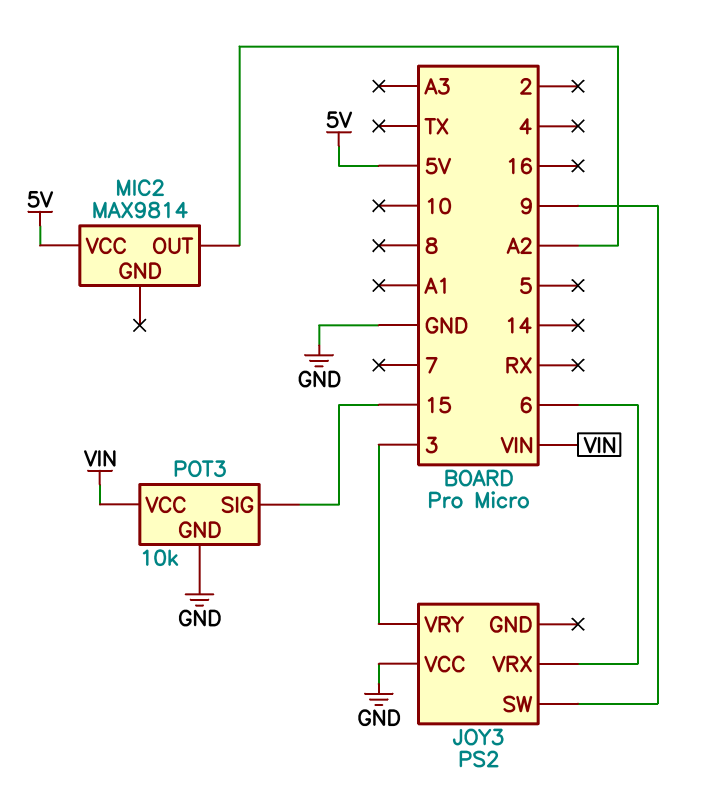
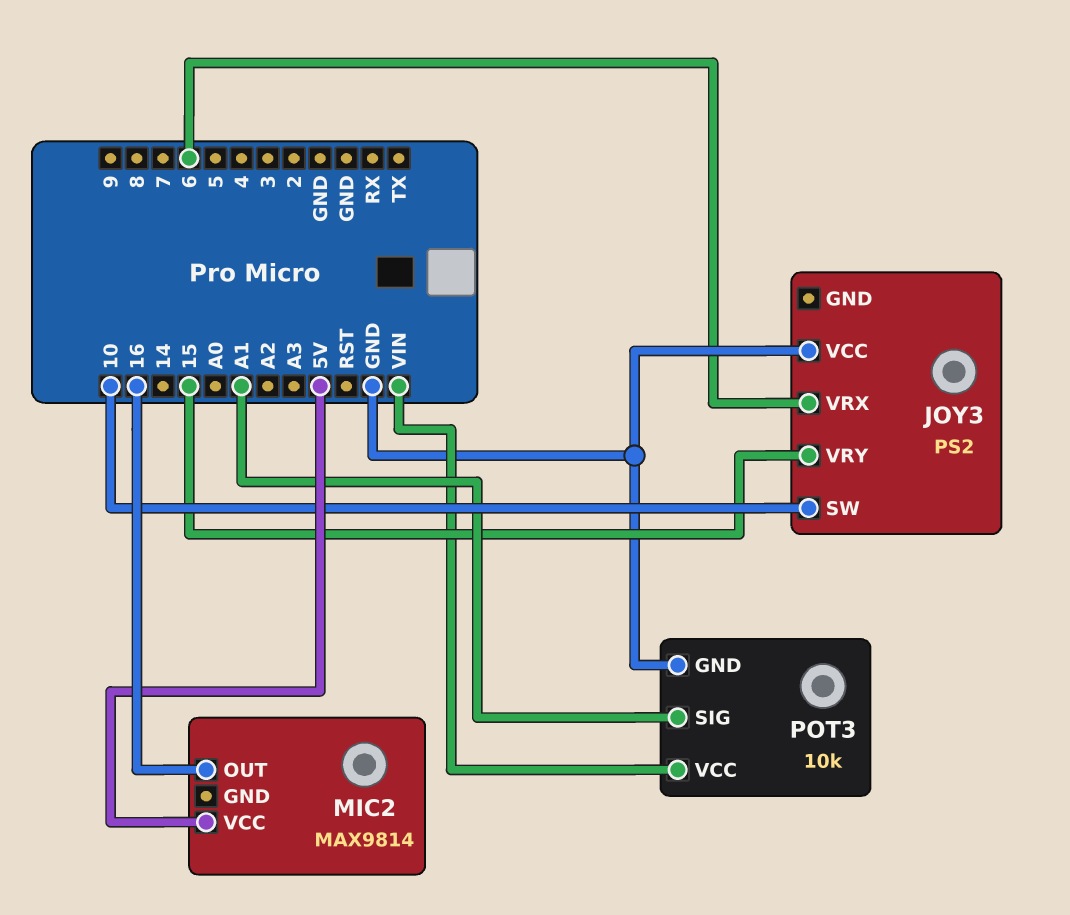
JOY3 pin SW: 9 -> 10
JOY3 pin VRY: 3 -> 15
MIC2 pin OUT: A2 -> 16
POT3 pin SIG: 15 -> A1

